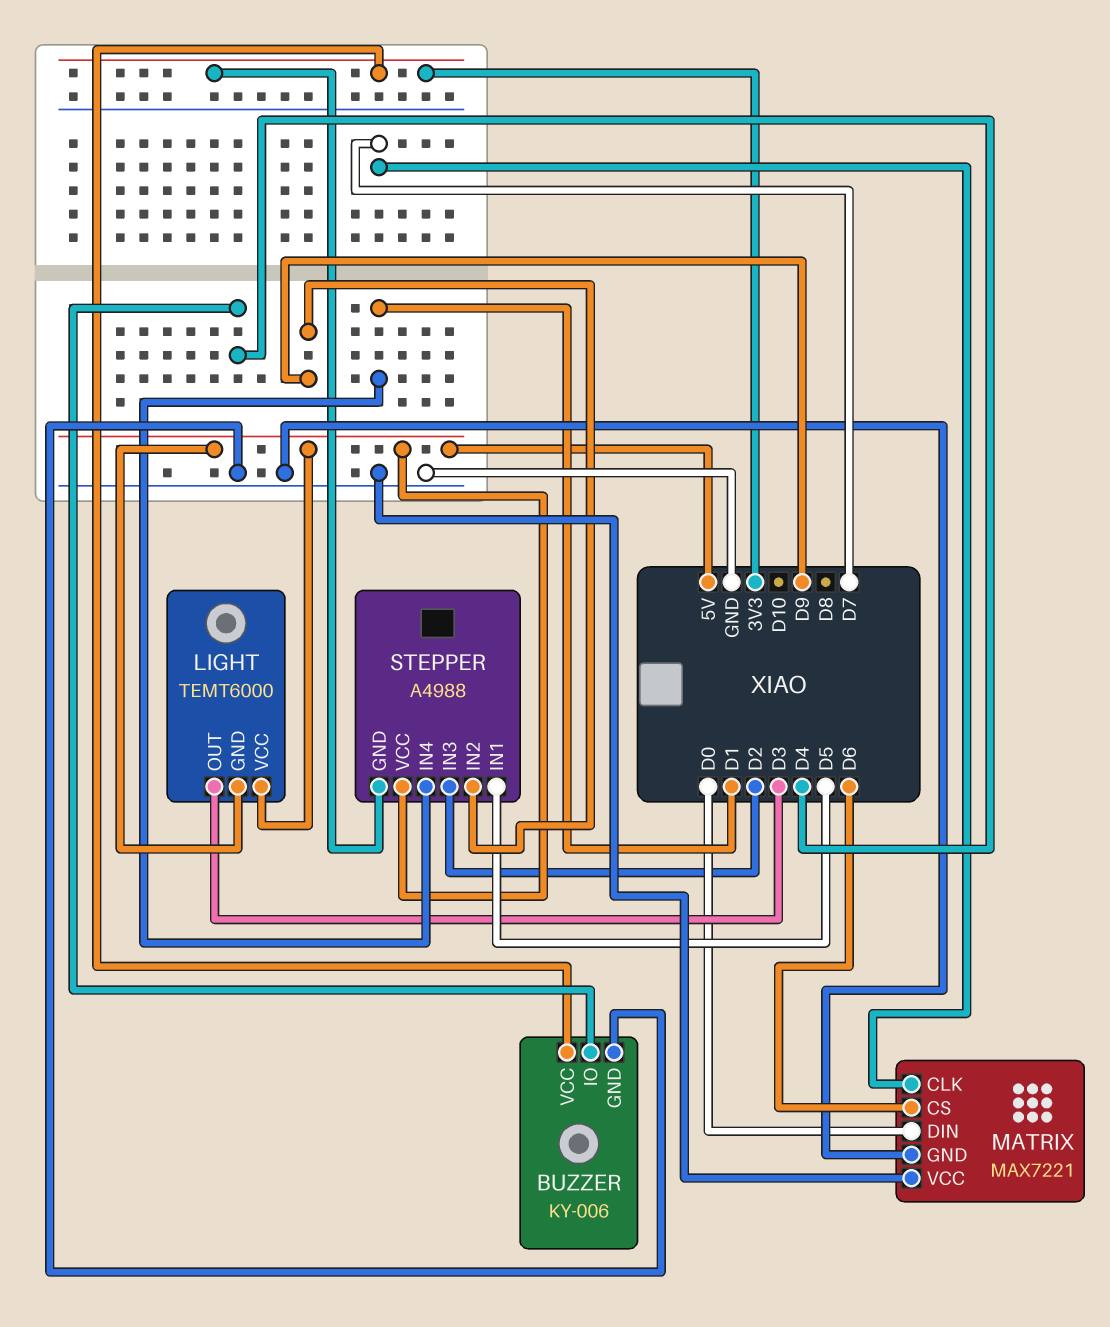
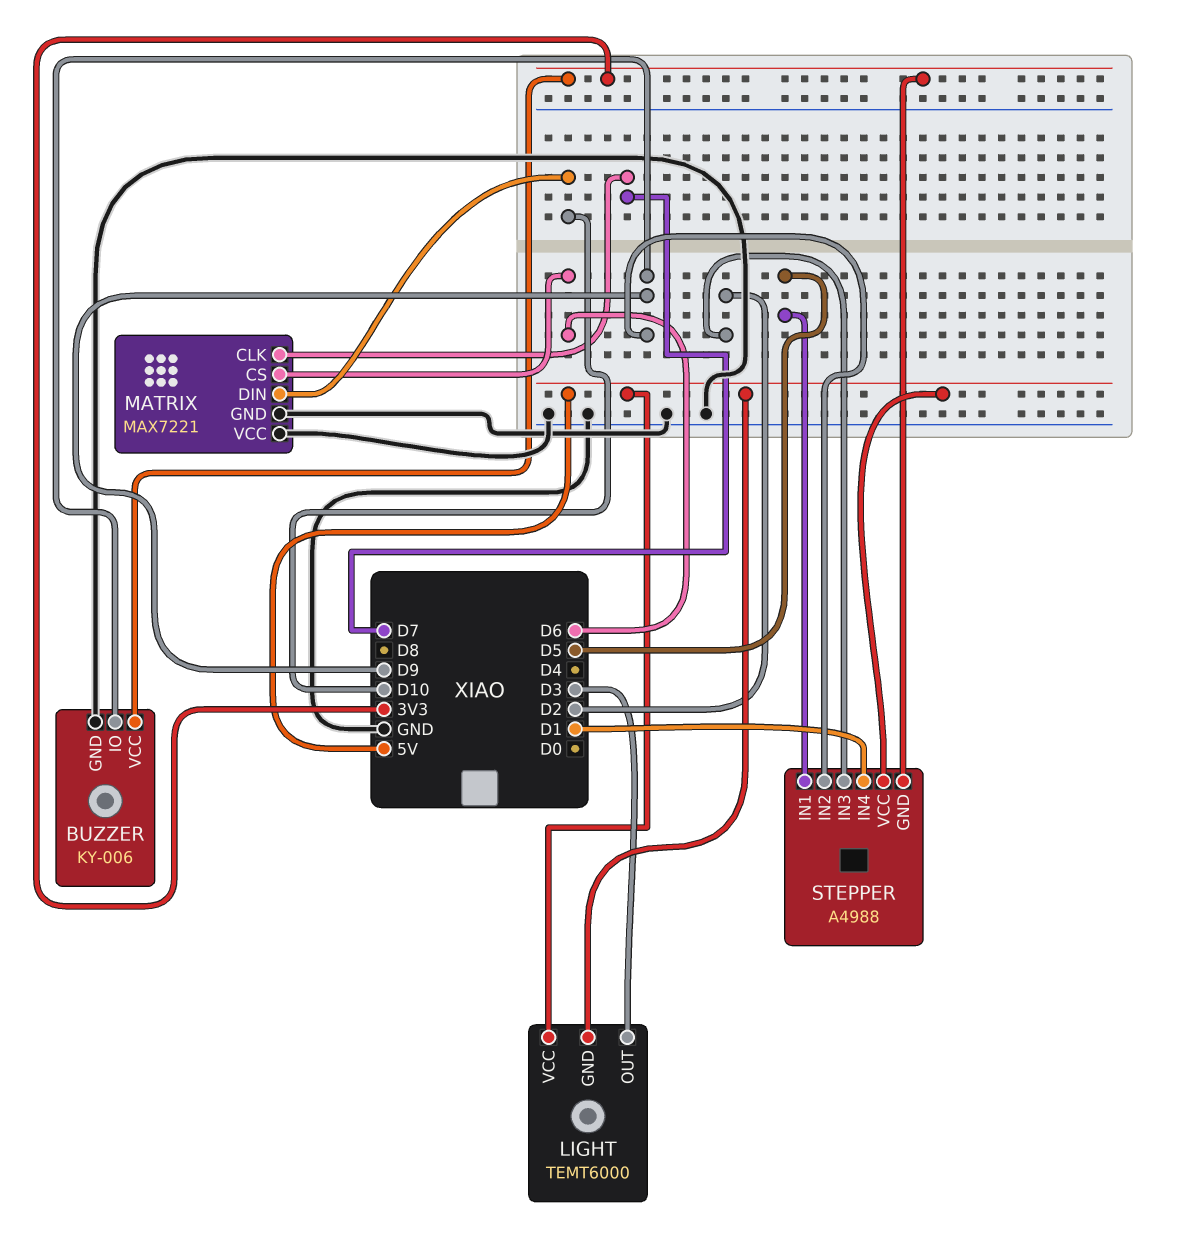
BUZZER pin IO: D4 -> D9
MATRIX pin DIN: D0 -> D10

